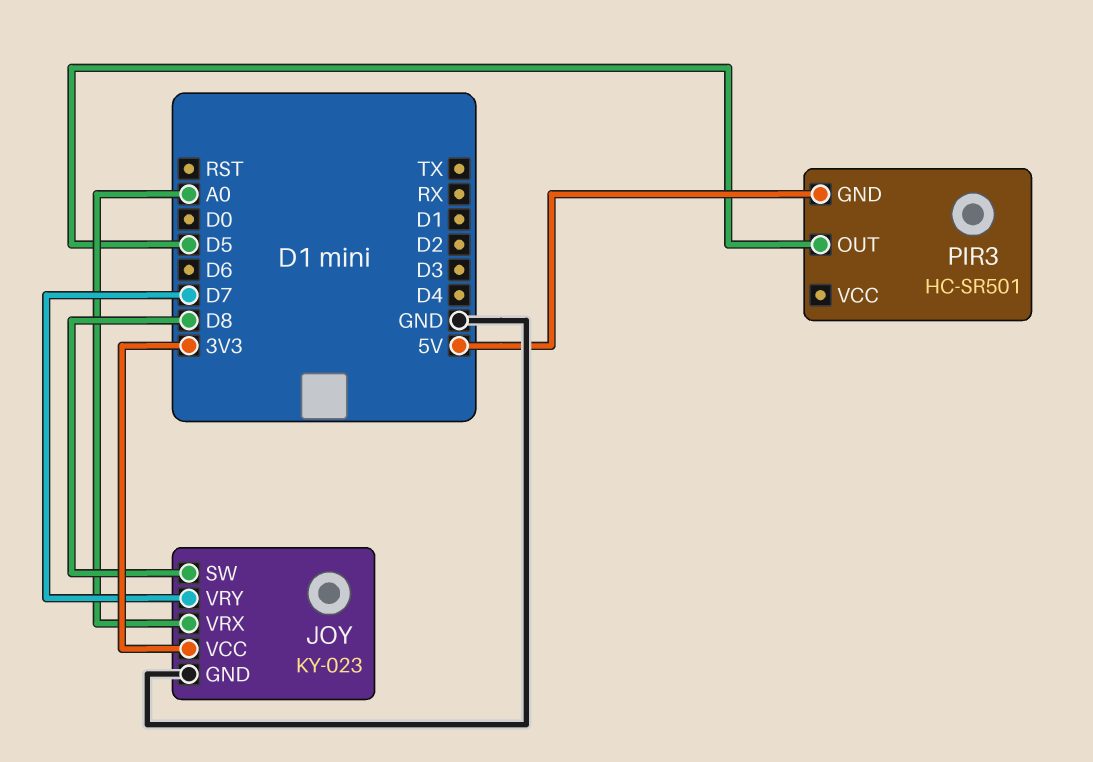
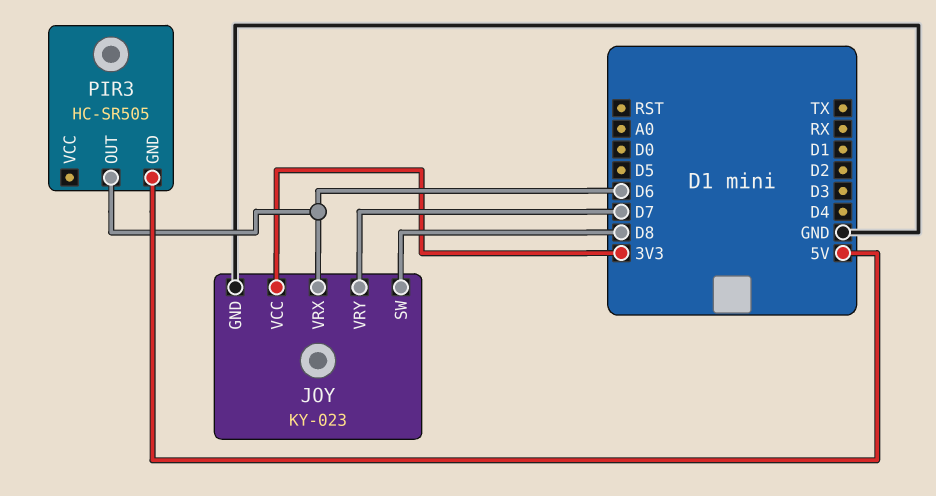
JOY pin VRX: A0 -> D6
PIR3: HC-SR501 -> HC-SR505
PIR3 pin OUT: D5 -> D6

